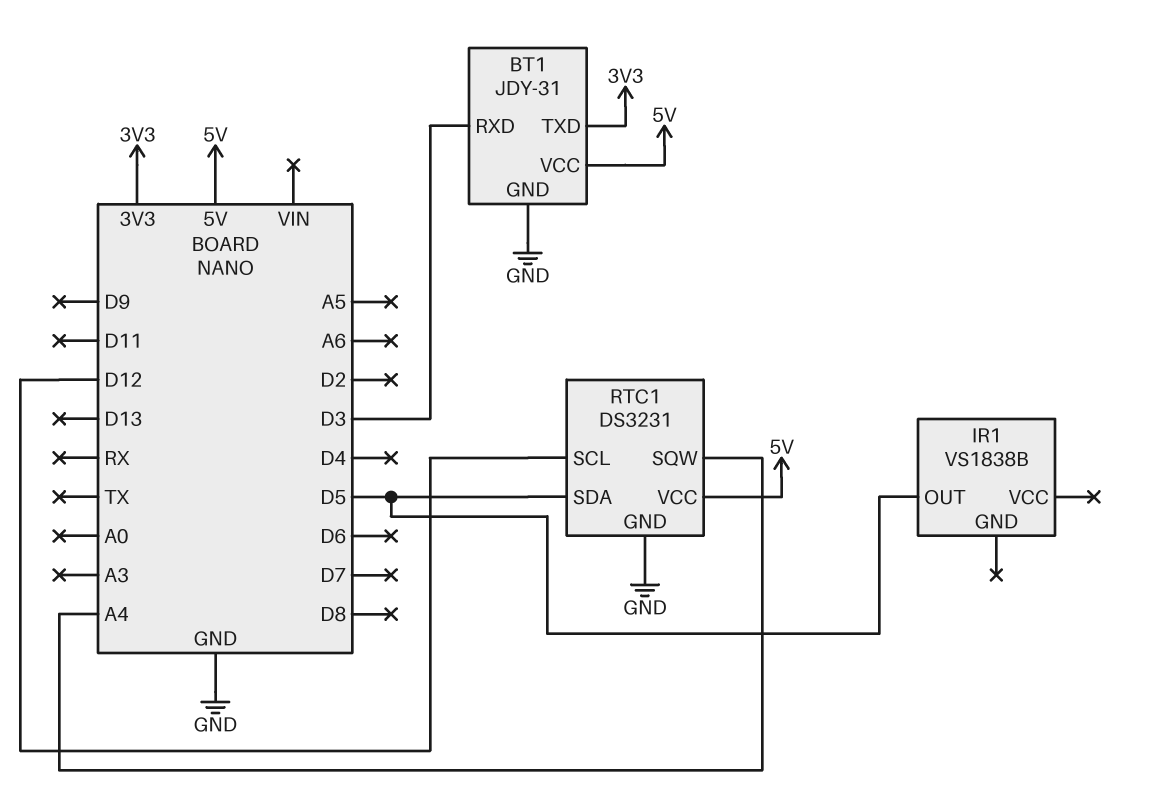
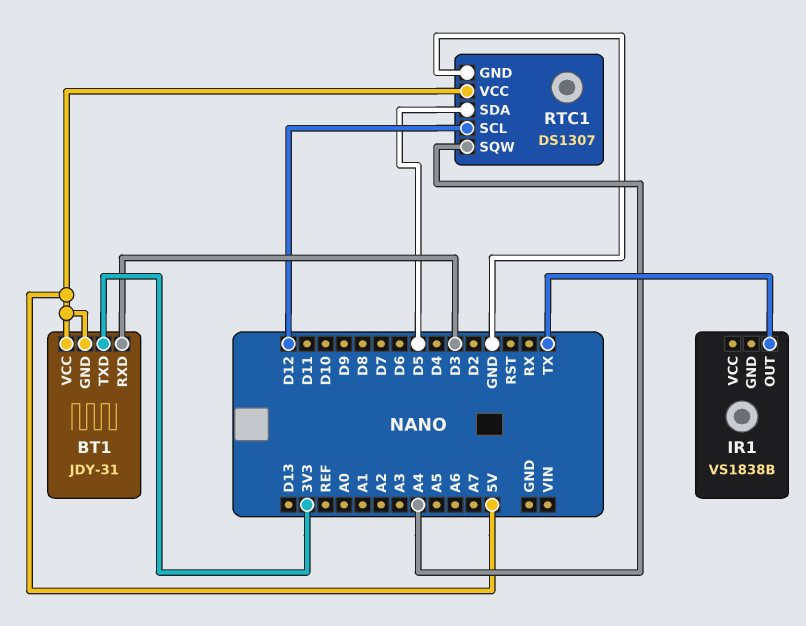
BT1 pin GND: GND -> 5V
IR1 pin OUT: D5 -> TX
RTC1: DS3231 -> DS1307

